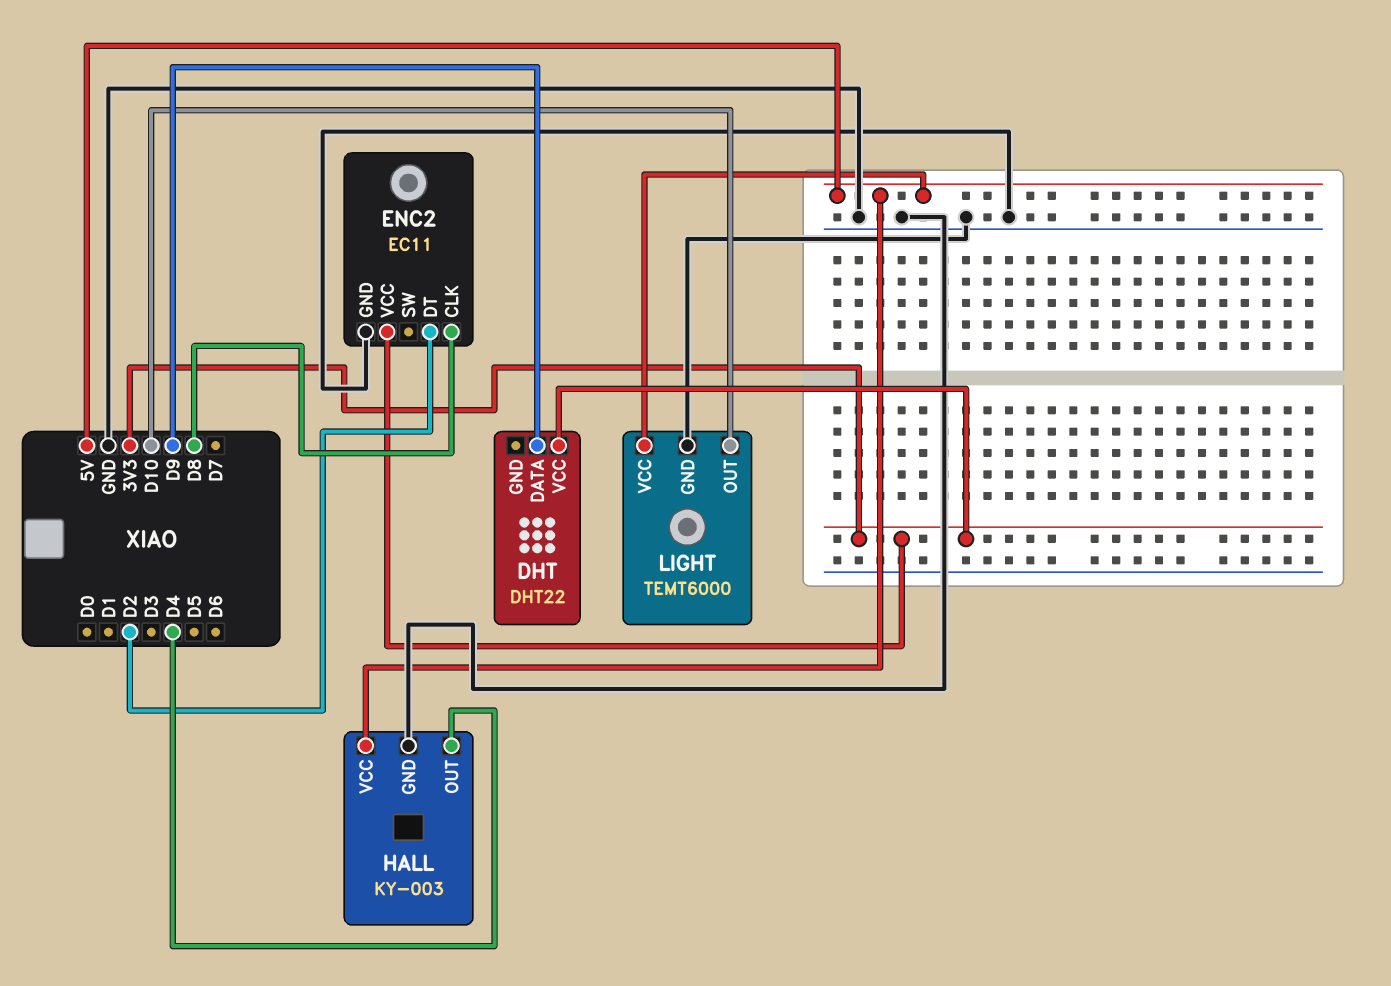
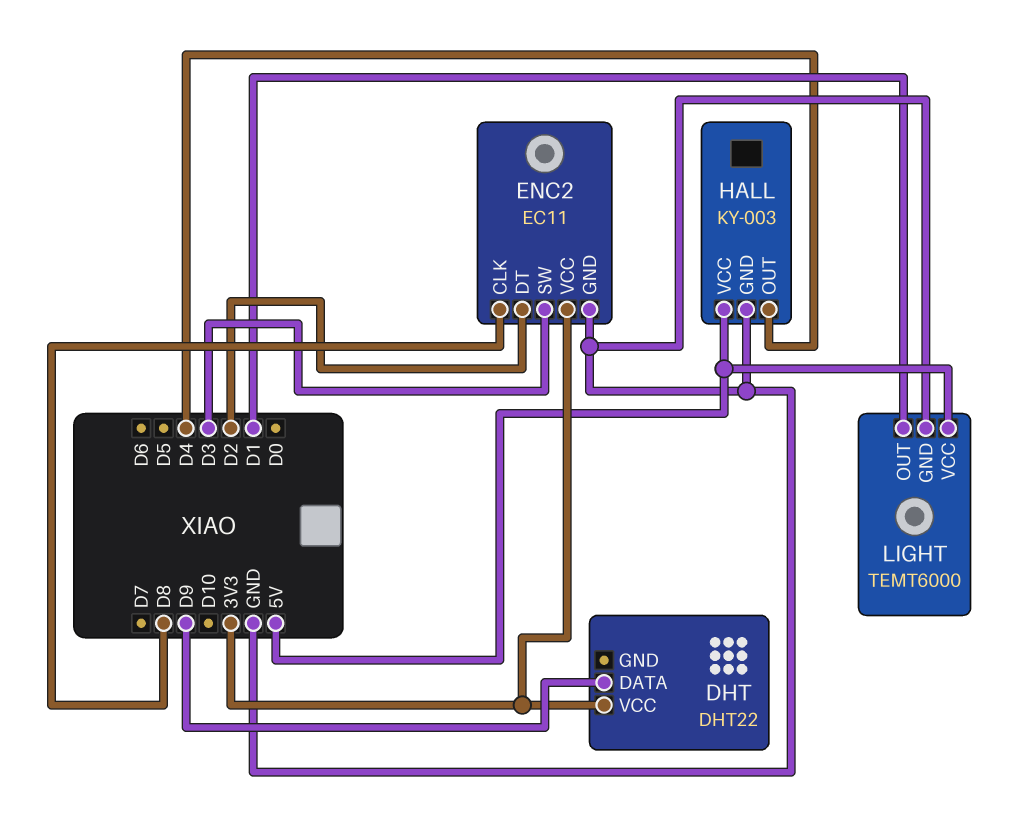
ENC2 pin SW: none -> D3
LIGHT pin OUT: D10 -> D1

